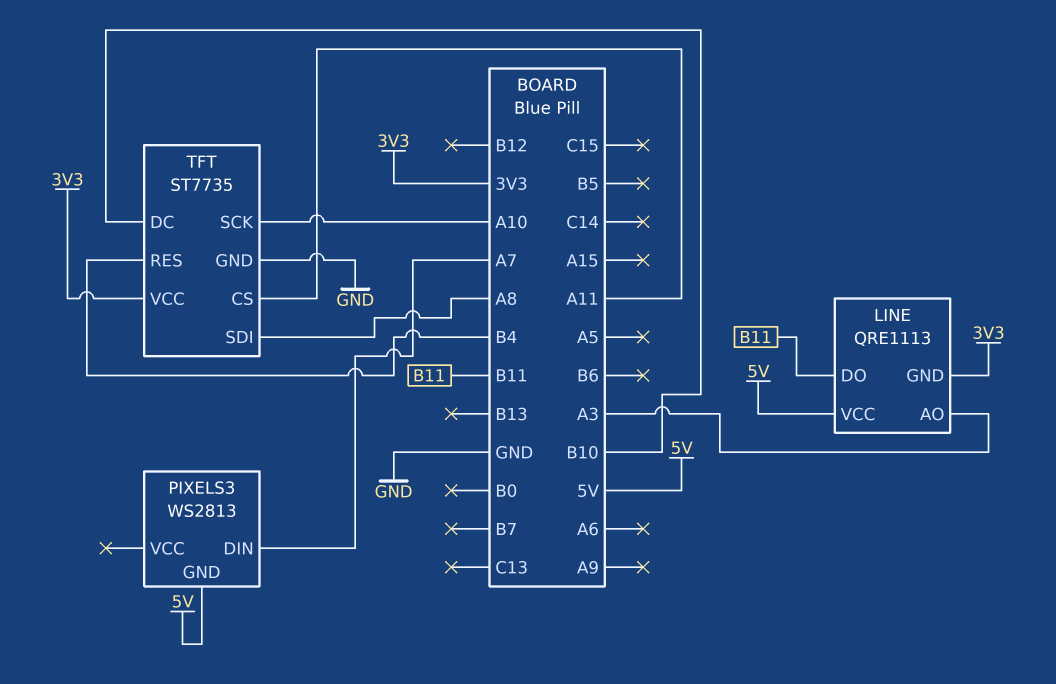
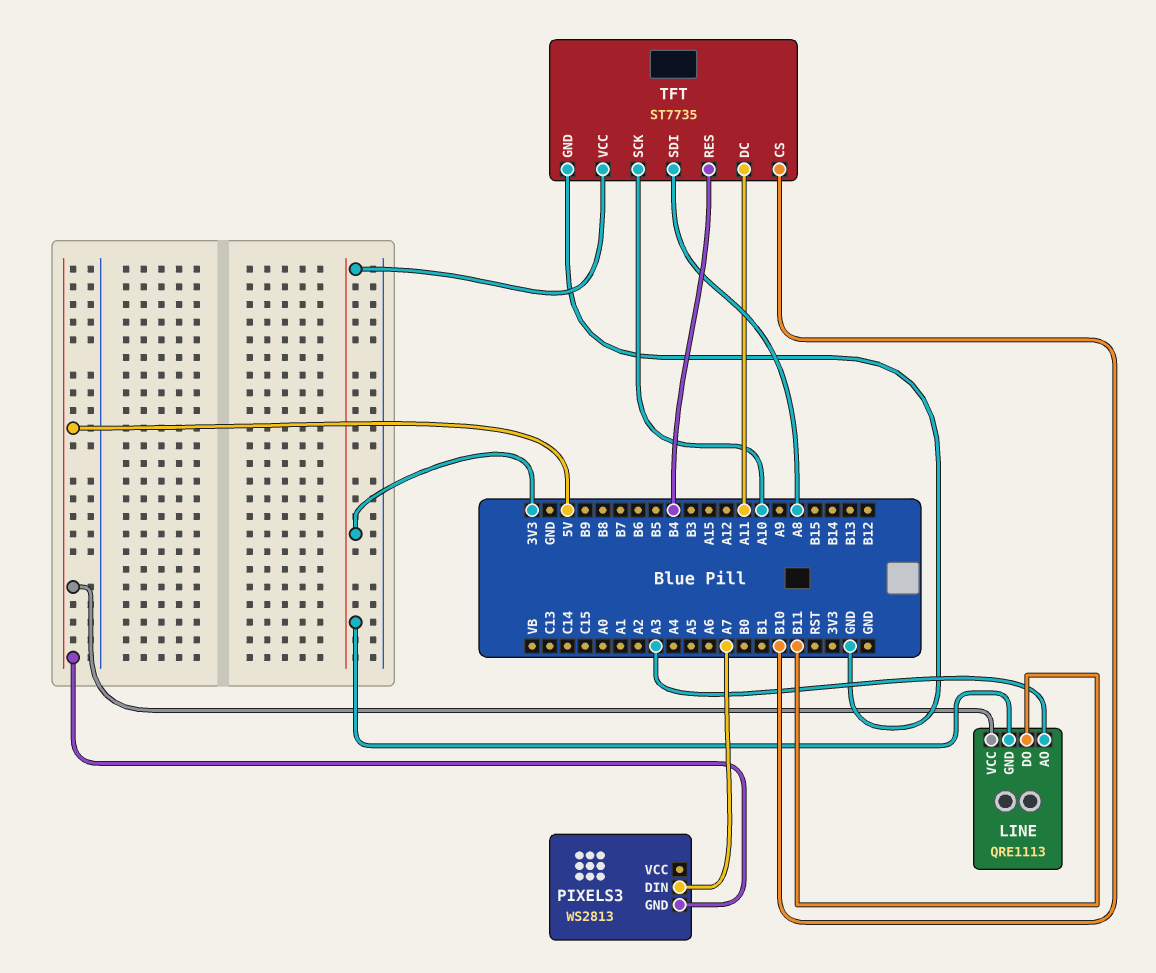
TFT pin CS: A11 -> B10
TFT pin DC: B10 -> A11

